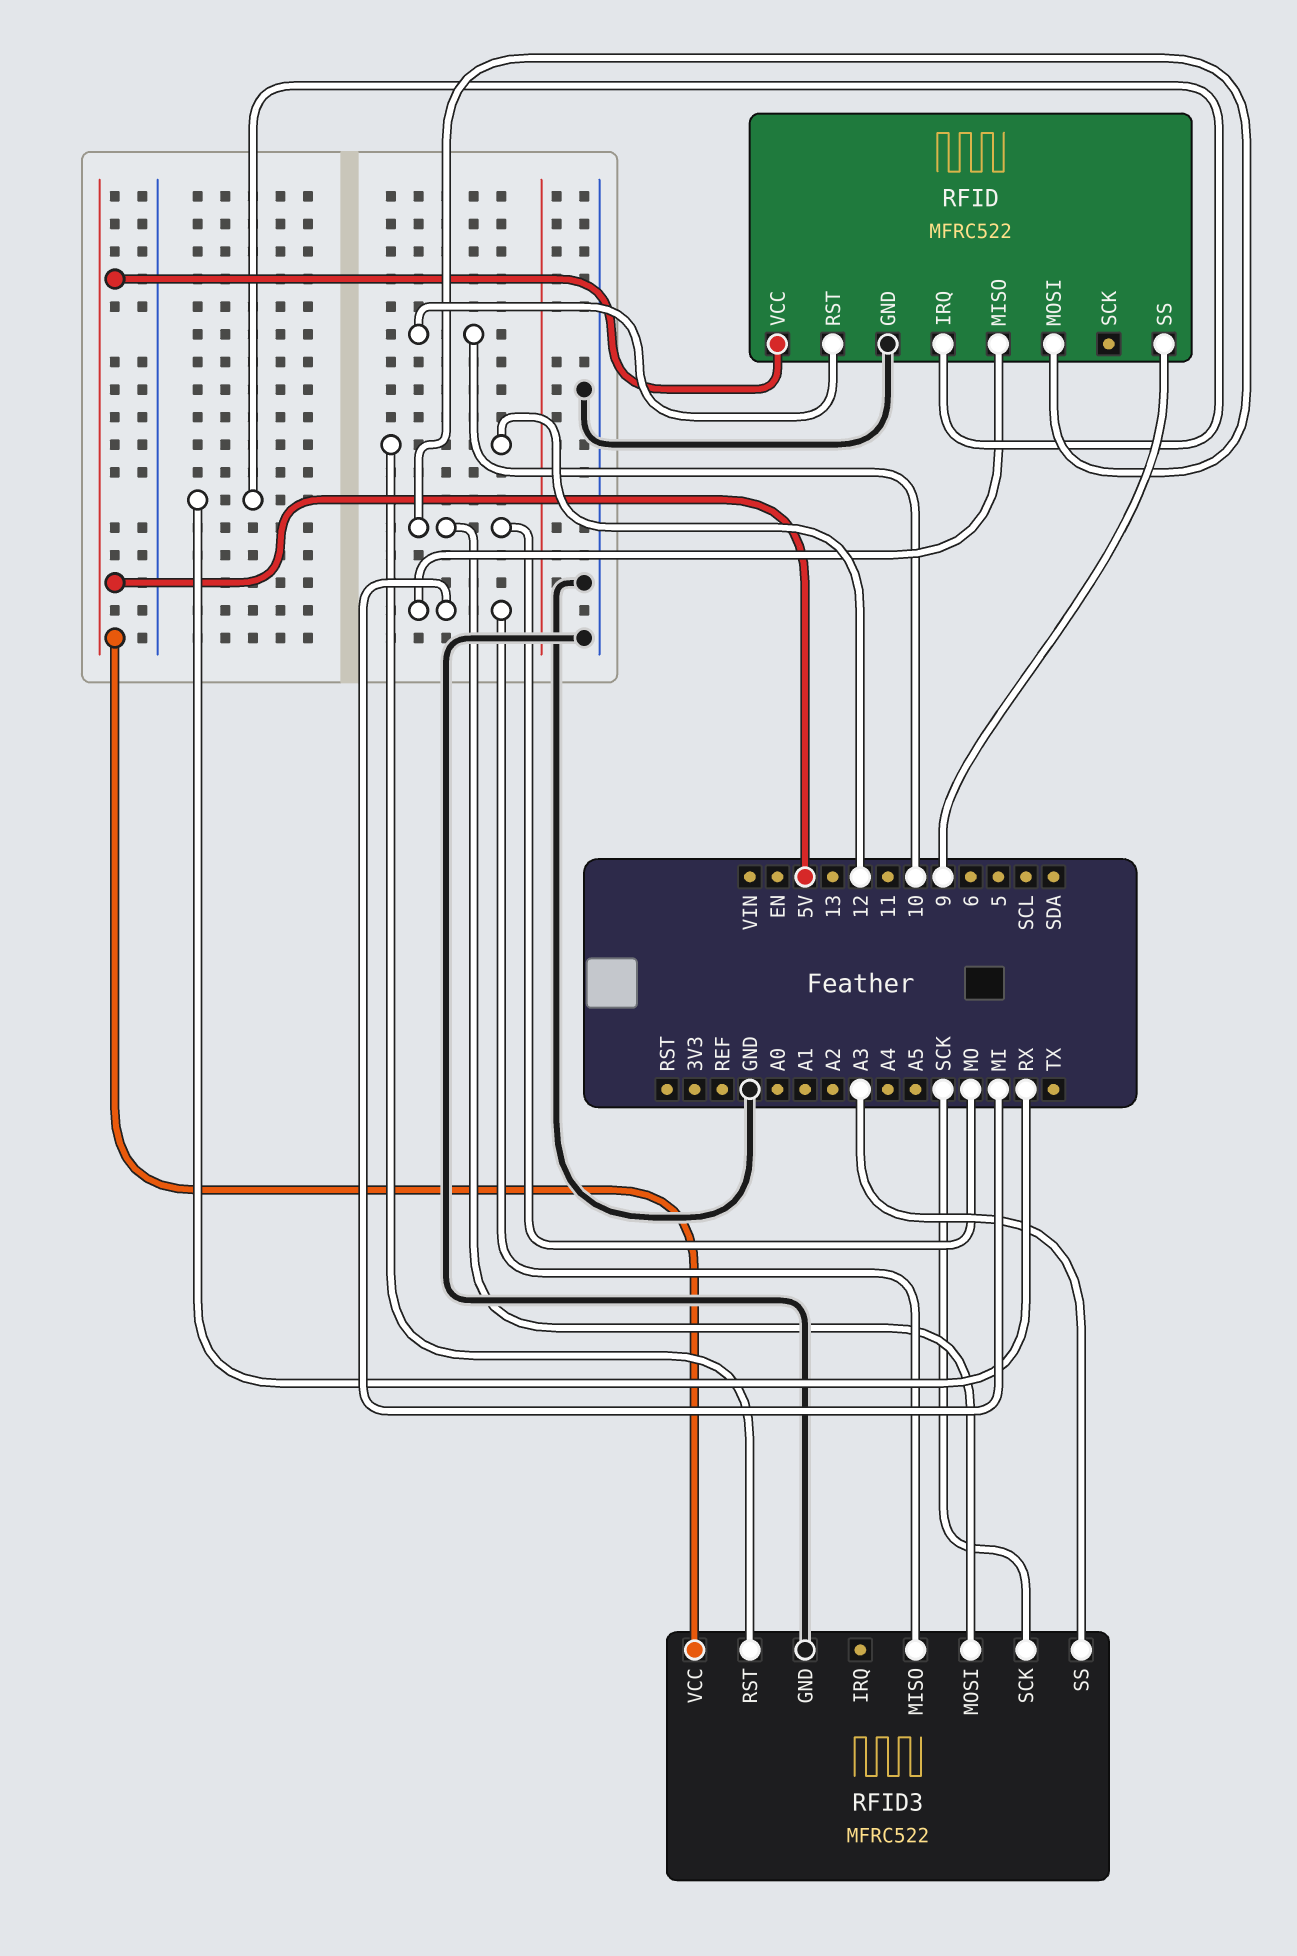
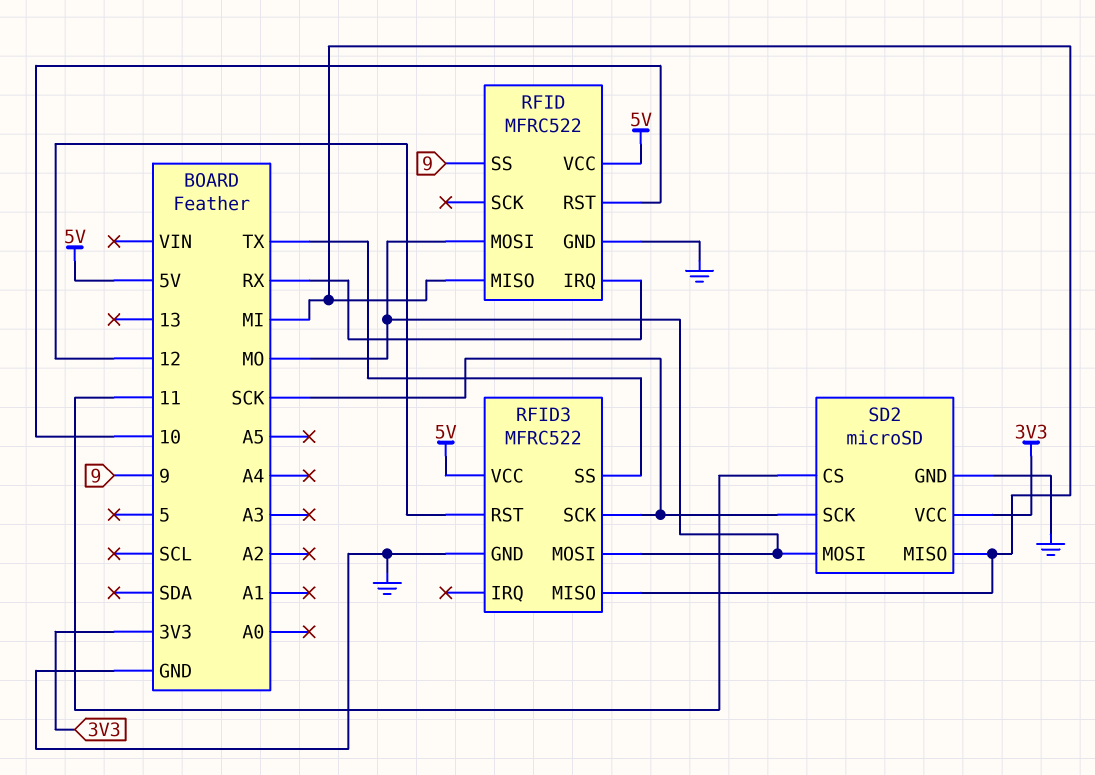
RFID3 pin SS: A3 -> TX
SD2: none -> microSD
SD2 pin CS: none -> 11
SD2 pin GND: none -> GND
SD2 pin MISO: none -> MI
SD2 pin MOSI: none -> MO
SD2 pin SCK: none -> SCK
SD2 pin VCC: none -> 3V3

